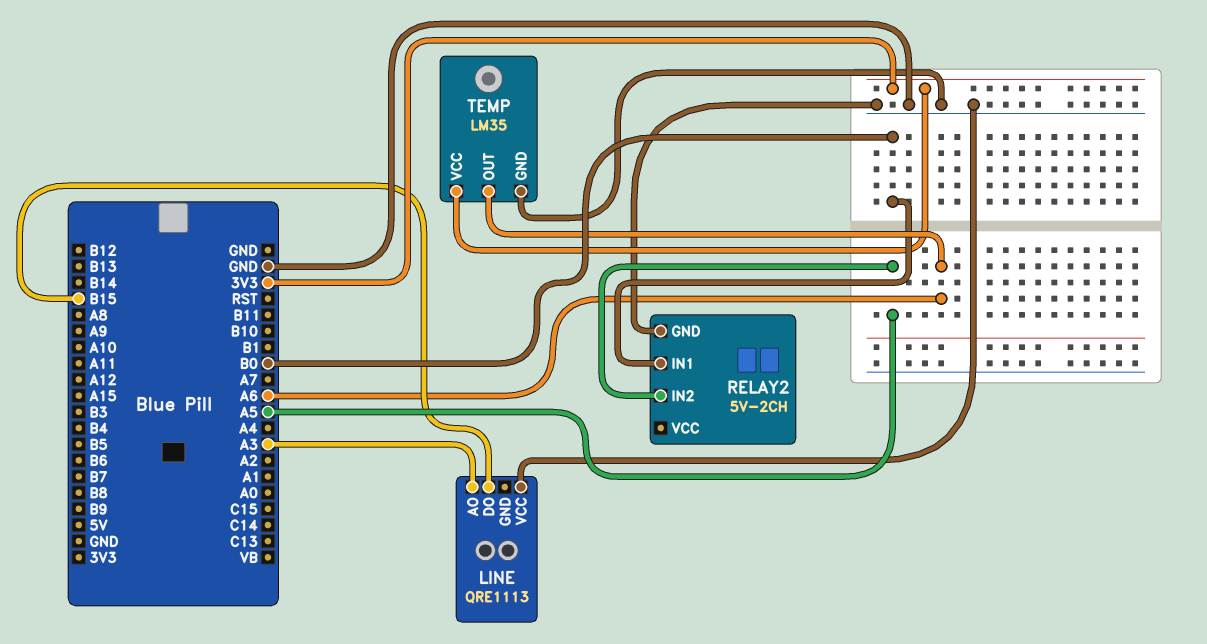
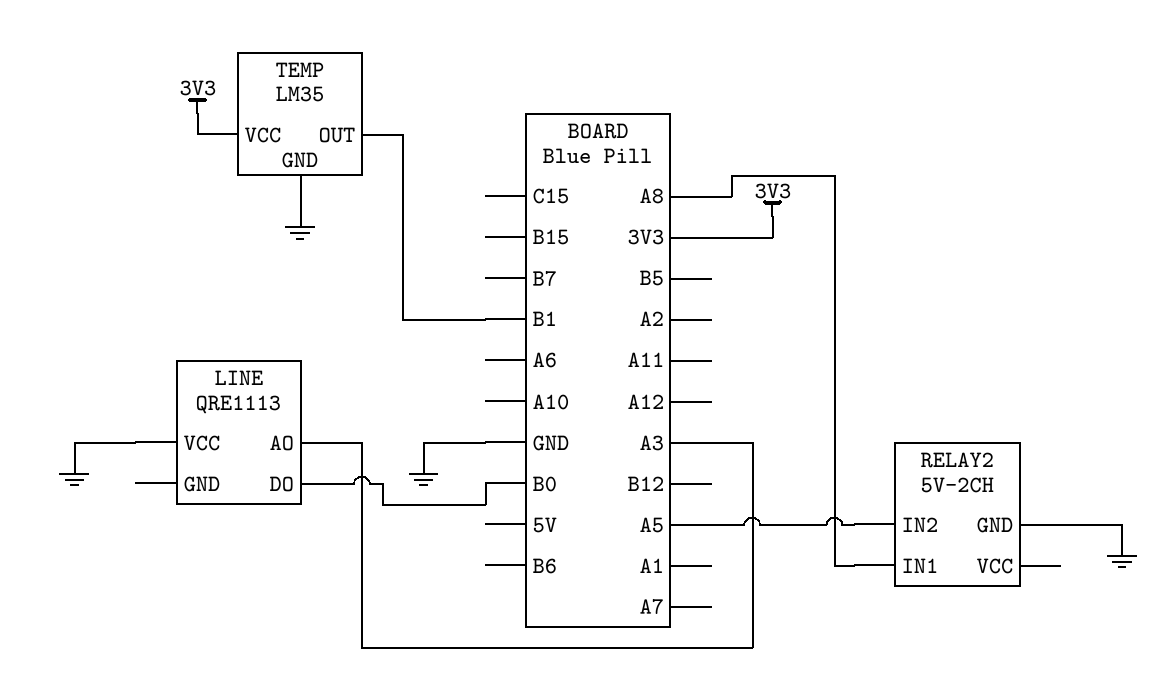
LINE pin DO: B15 -> B0
RELAY2 pin IN1: B0 -> A8
TEMP pin OUT: A6 -> B1

